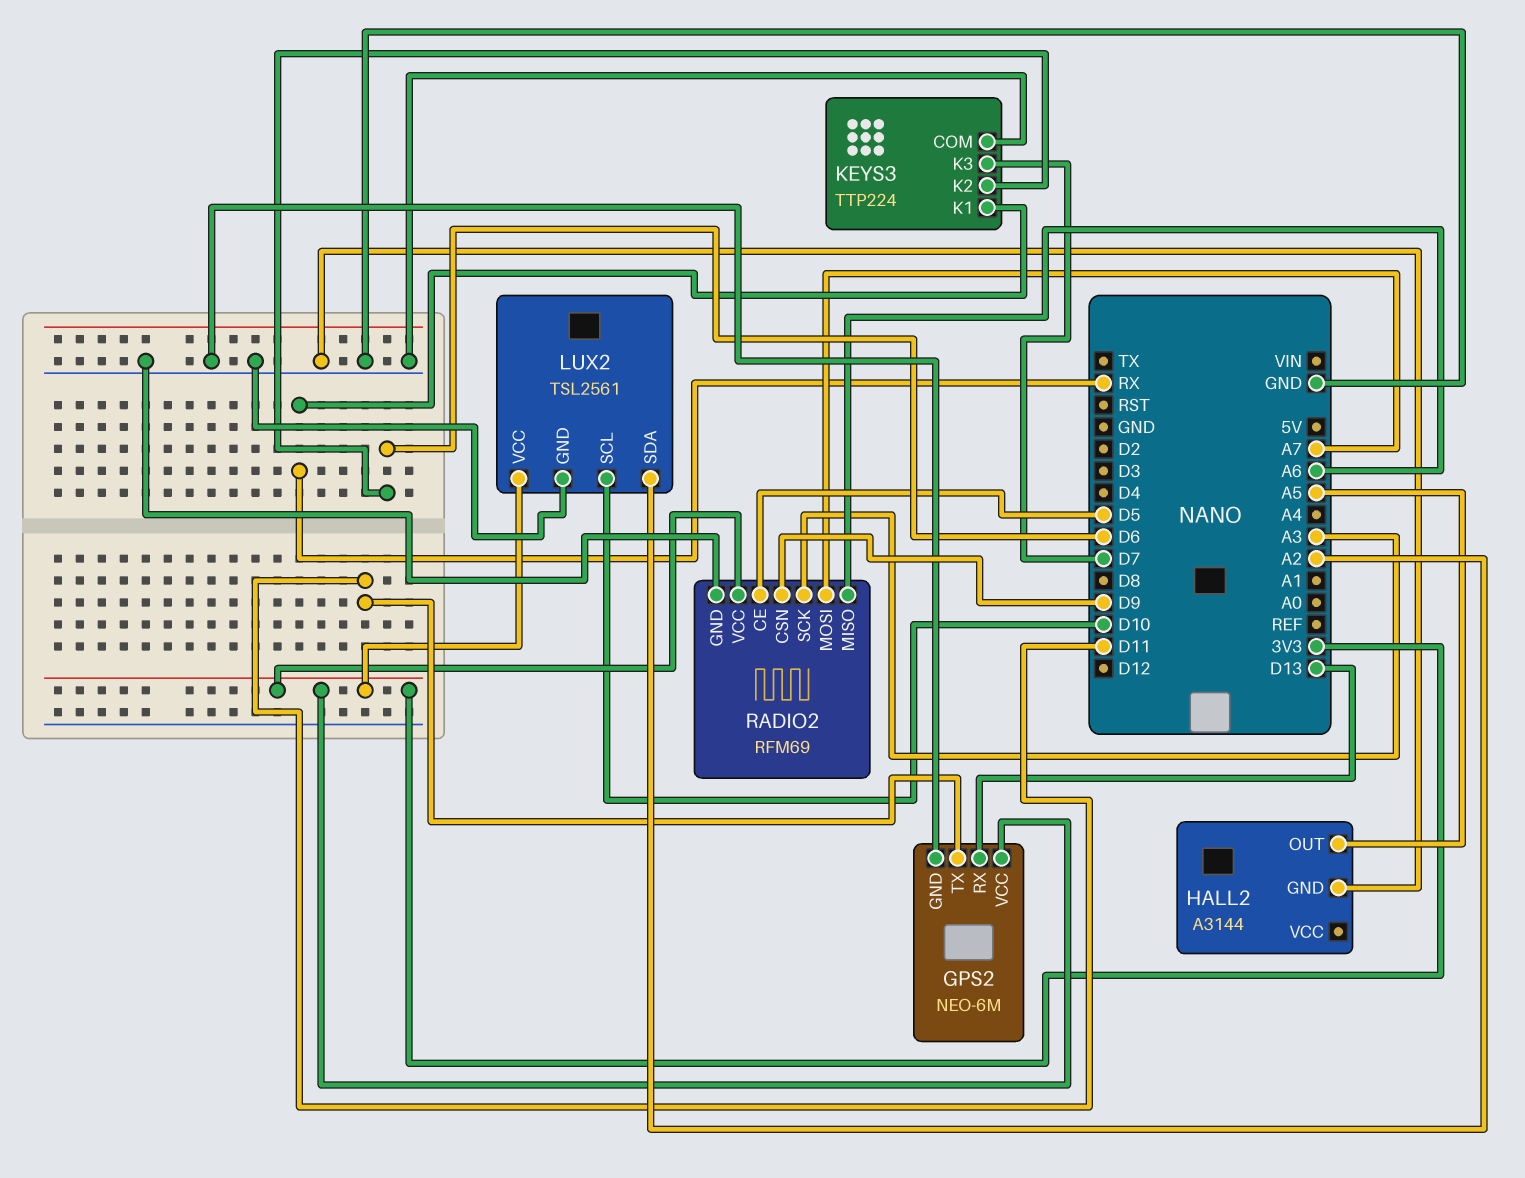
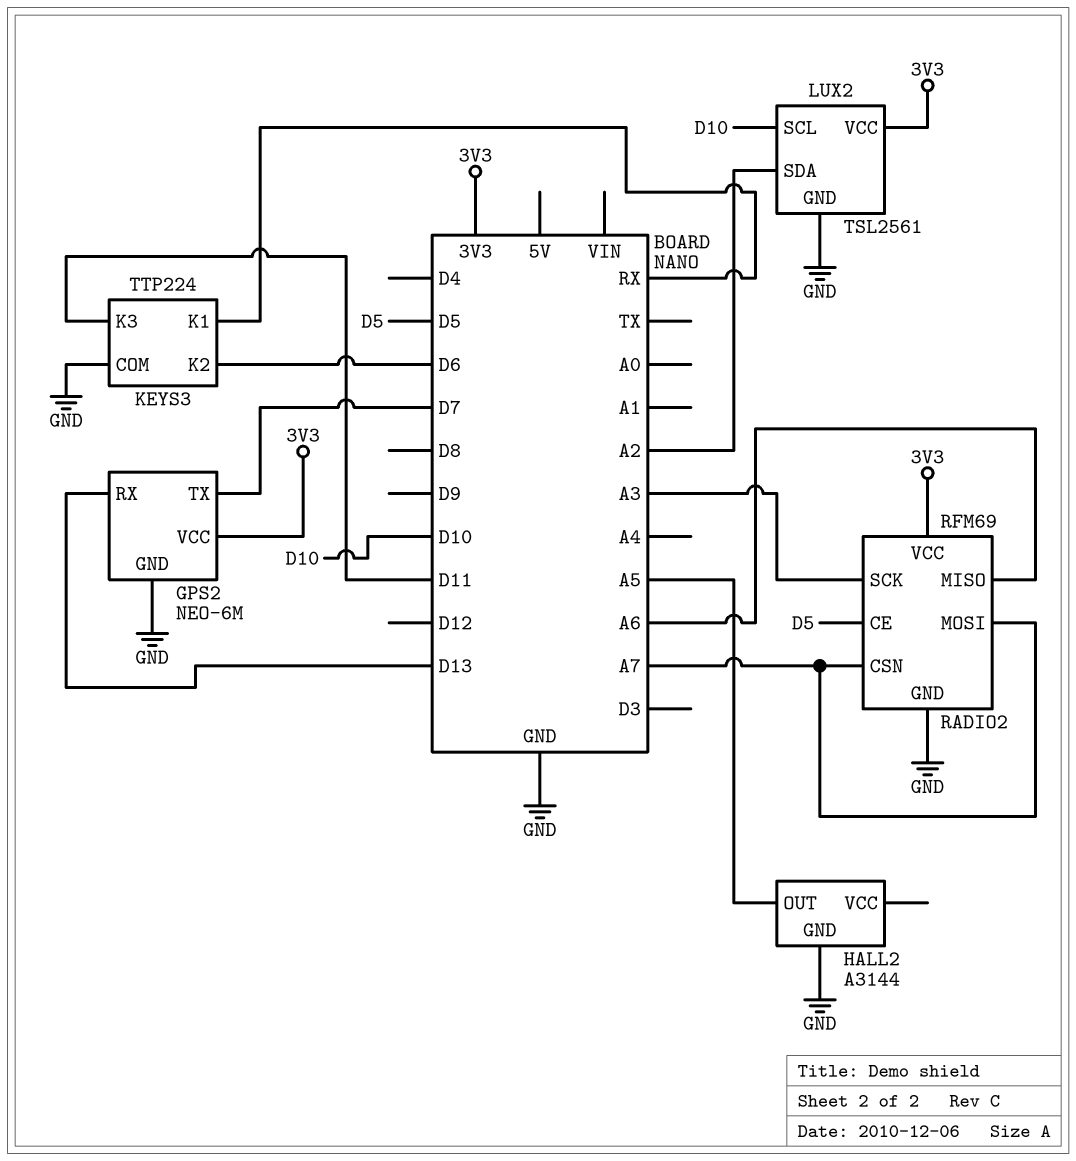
GPS2 pin TX: D11 -> D7
KEYS3 pin K3: D7 -> D11
RADIO2 pin CSN: D9 -> A7

